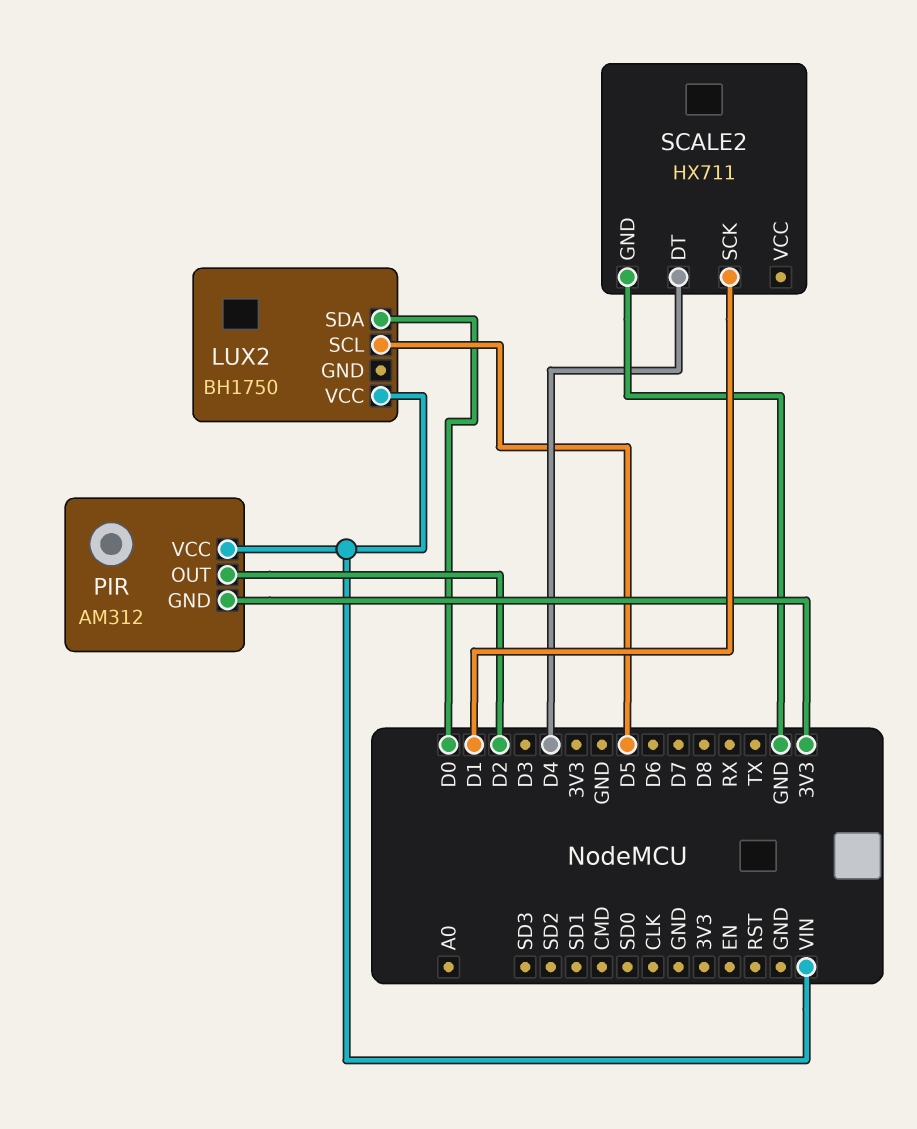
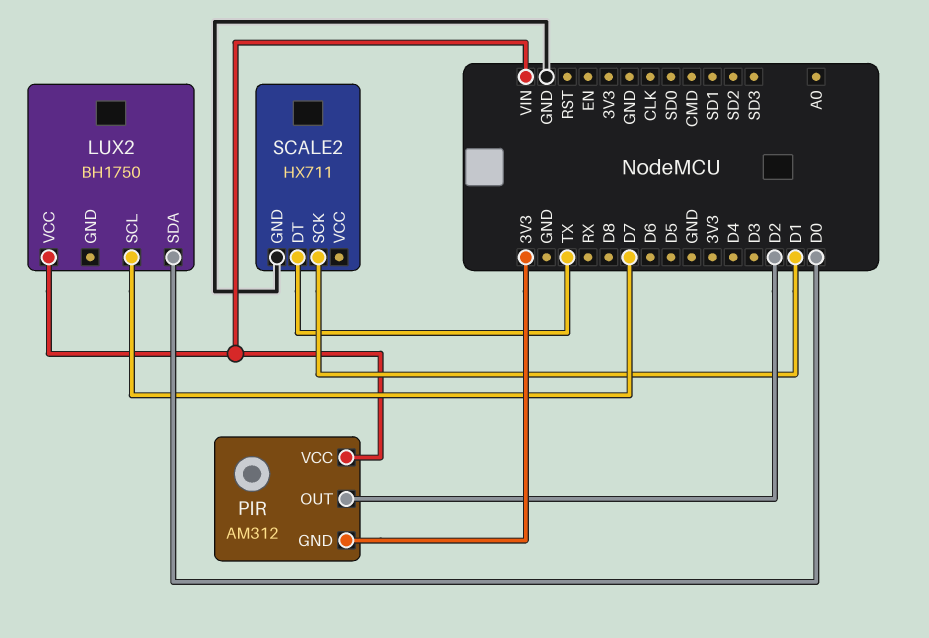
LUX2 pin SCL: D5 -> D7
SCALE2 pin DT: D4 -> TX

